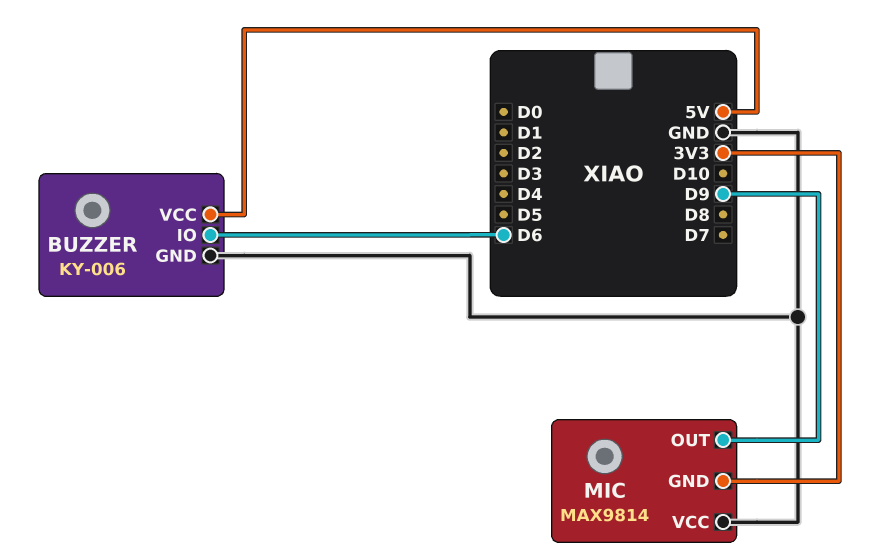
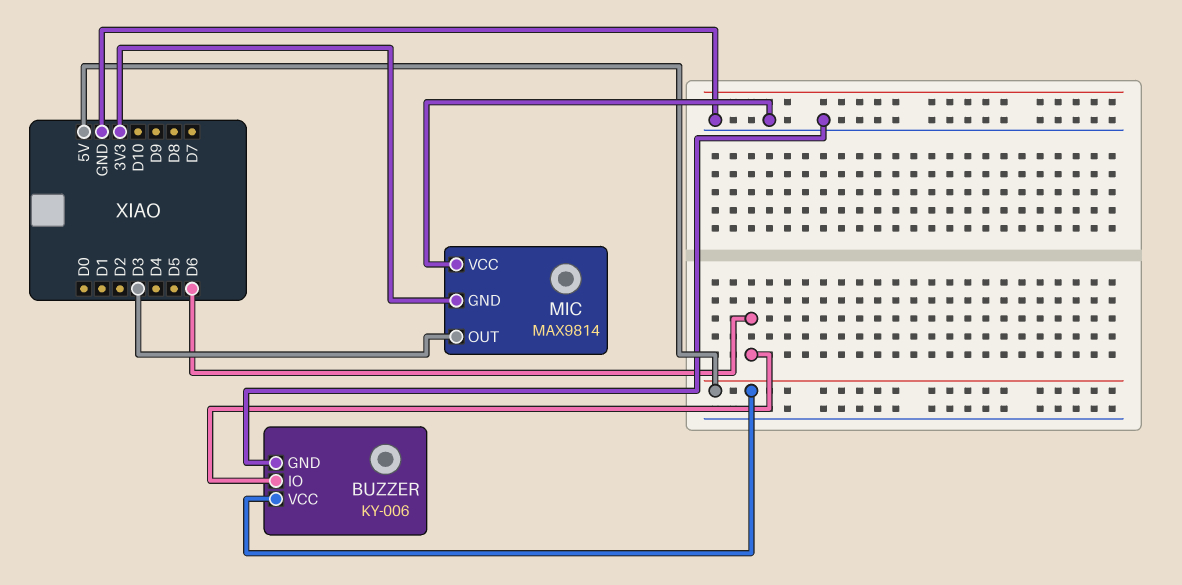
MIC pin OUT: D9 -> D3

